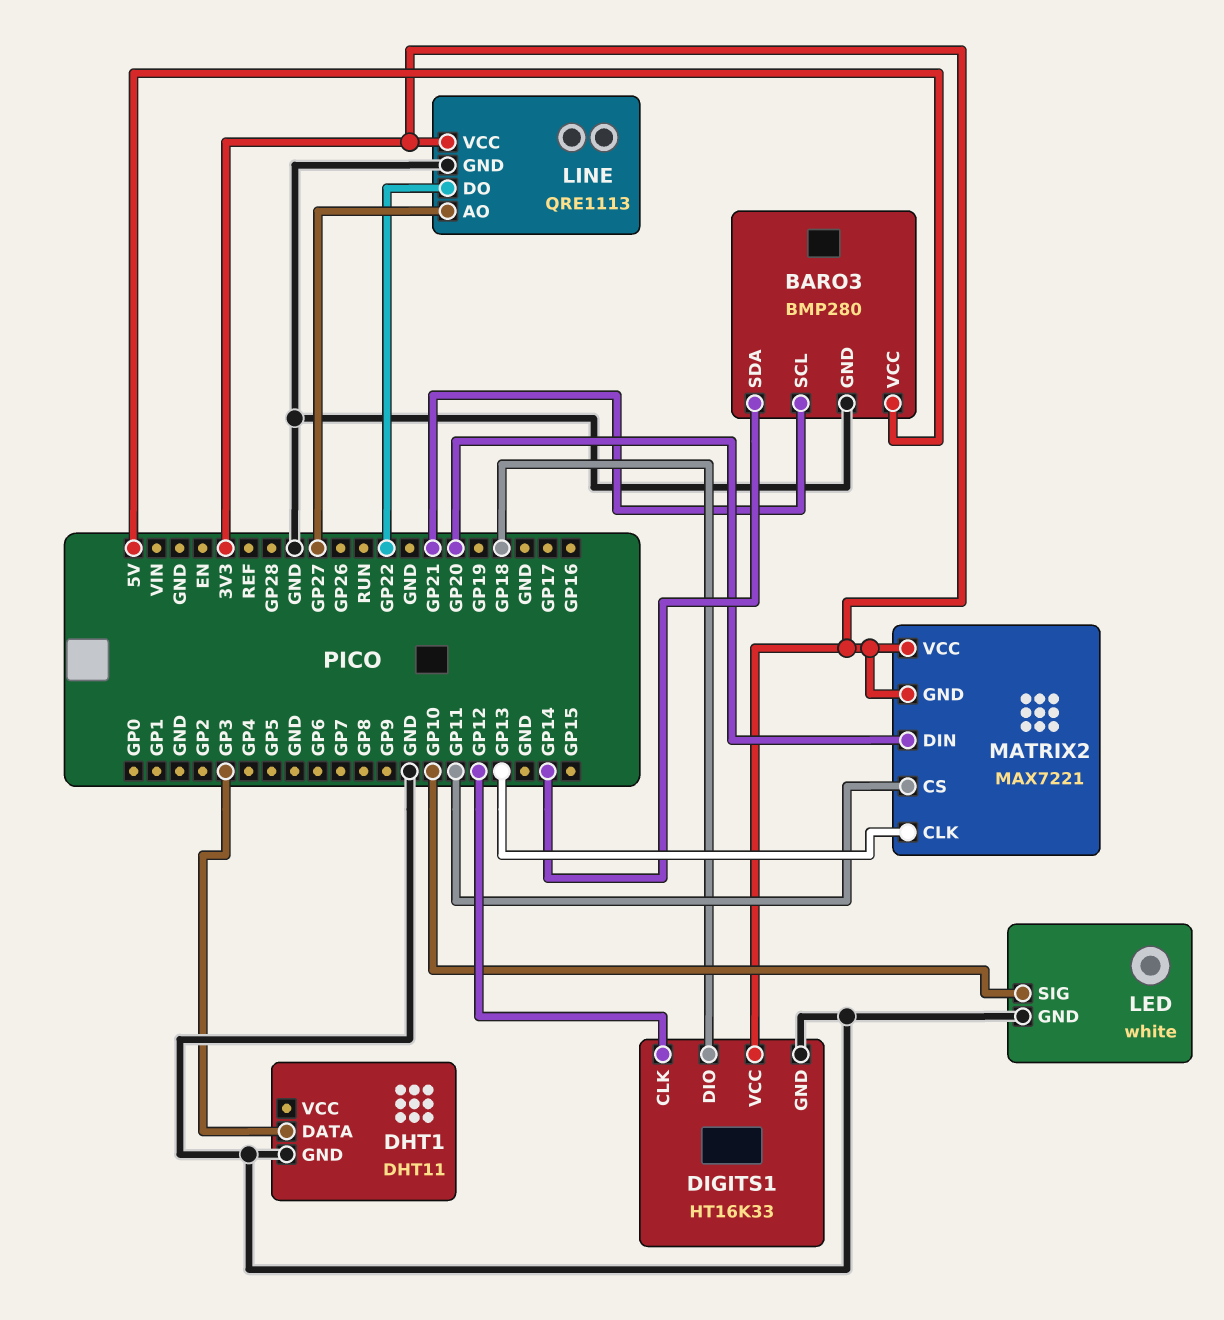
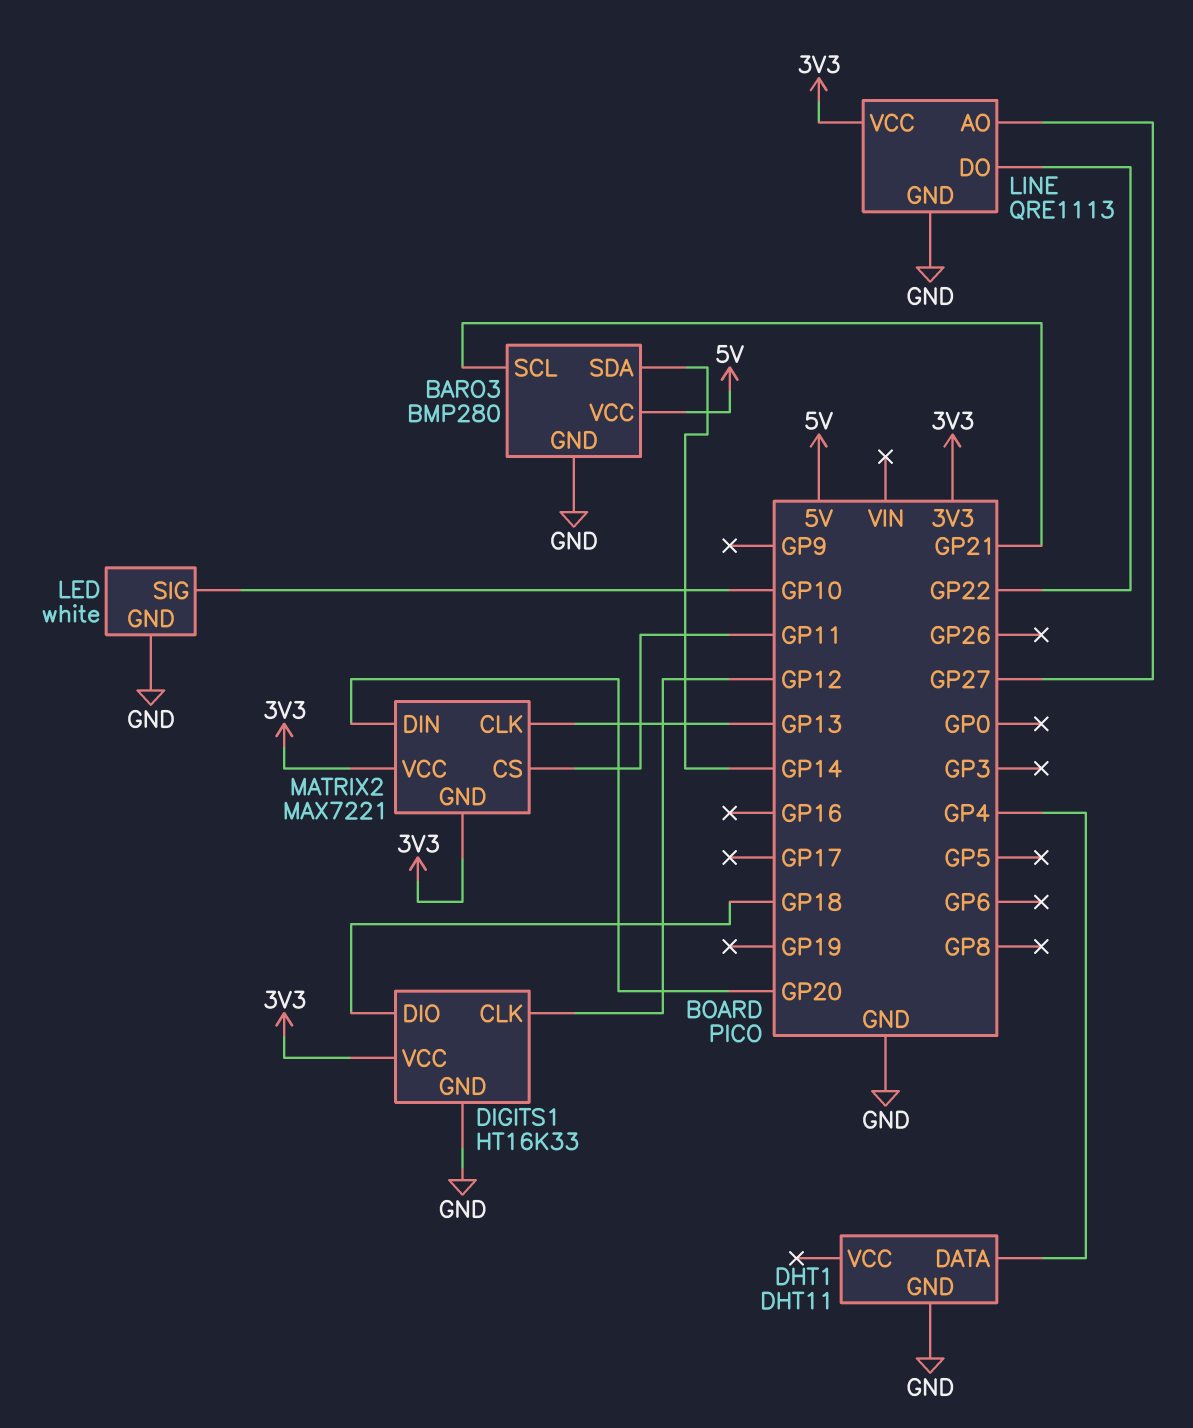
DHT1 pin DATA: GP3 -> GP4

